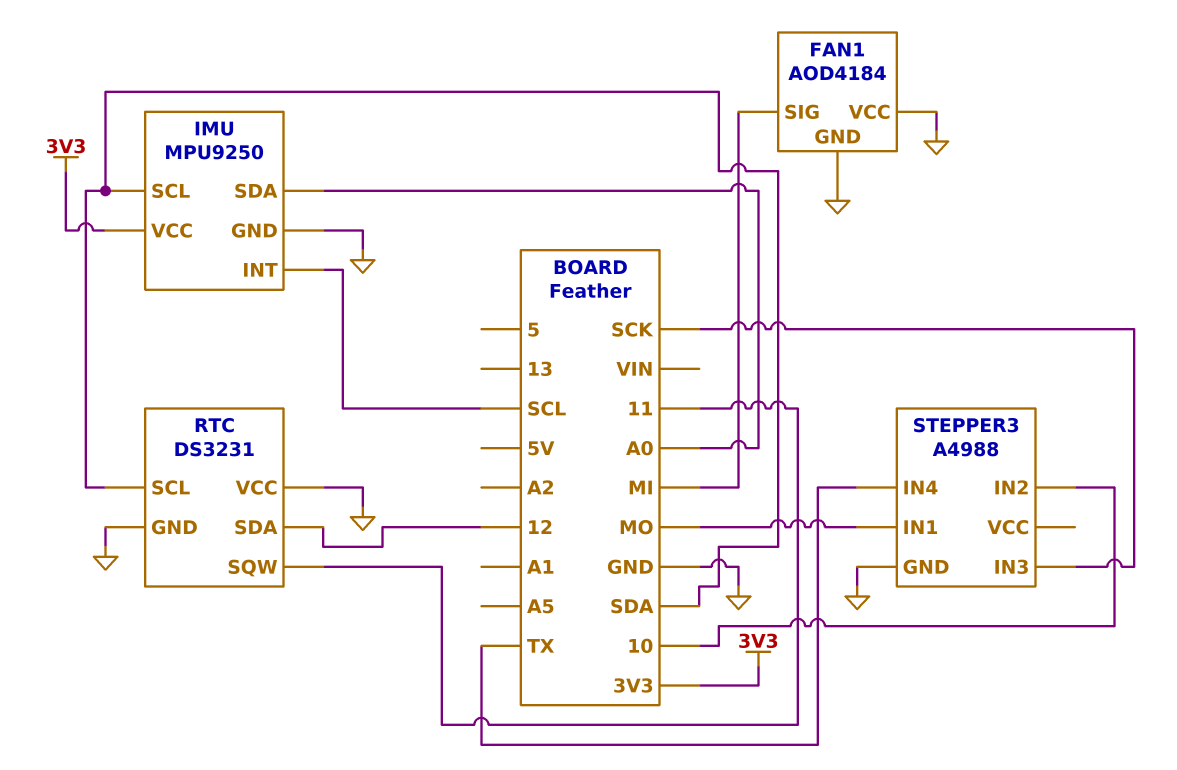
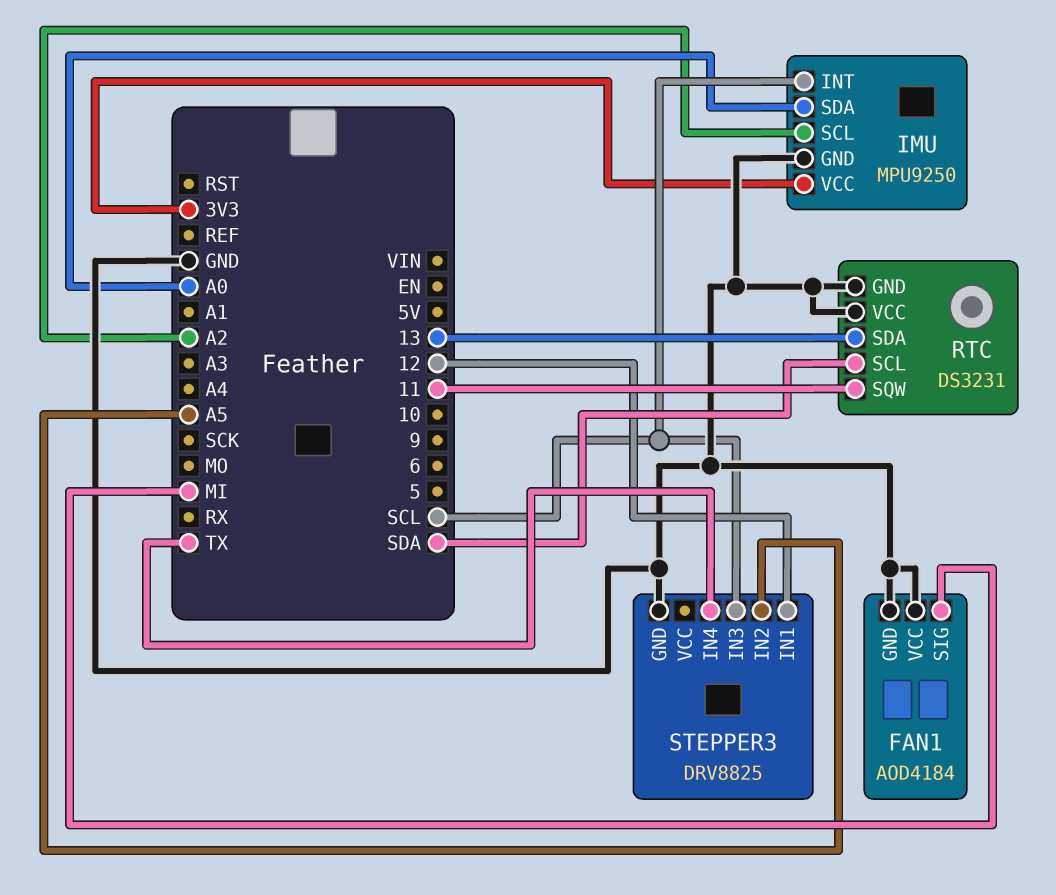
IMU pin SCL: SDA -> A2
RTC pin SDA: 12 -> 13
STEPPER3: A4988 -> DRV8825
STEPPER3 pin IN1: MO -> 12
STEPPER3 pin IN2: 10 -> A5
STEPPER3 pin IN3: SCK -> SCL

